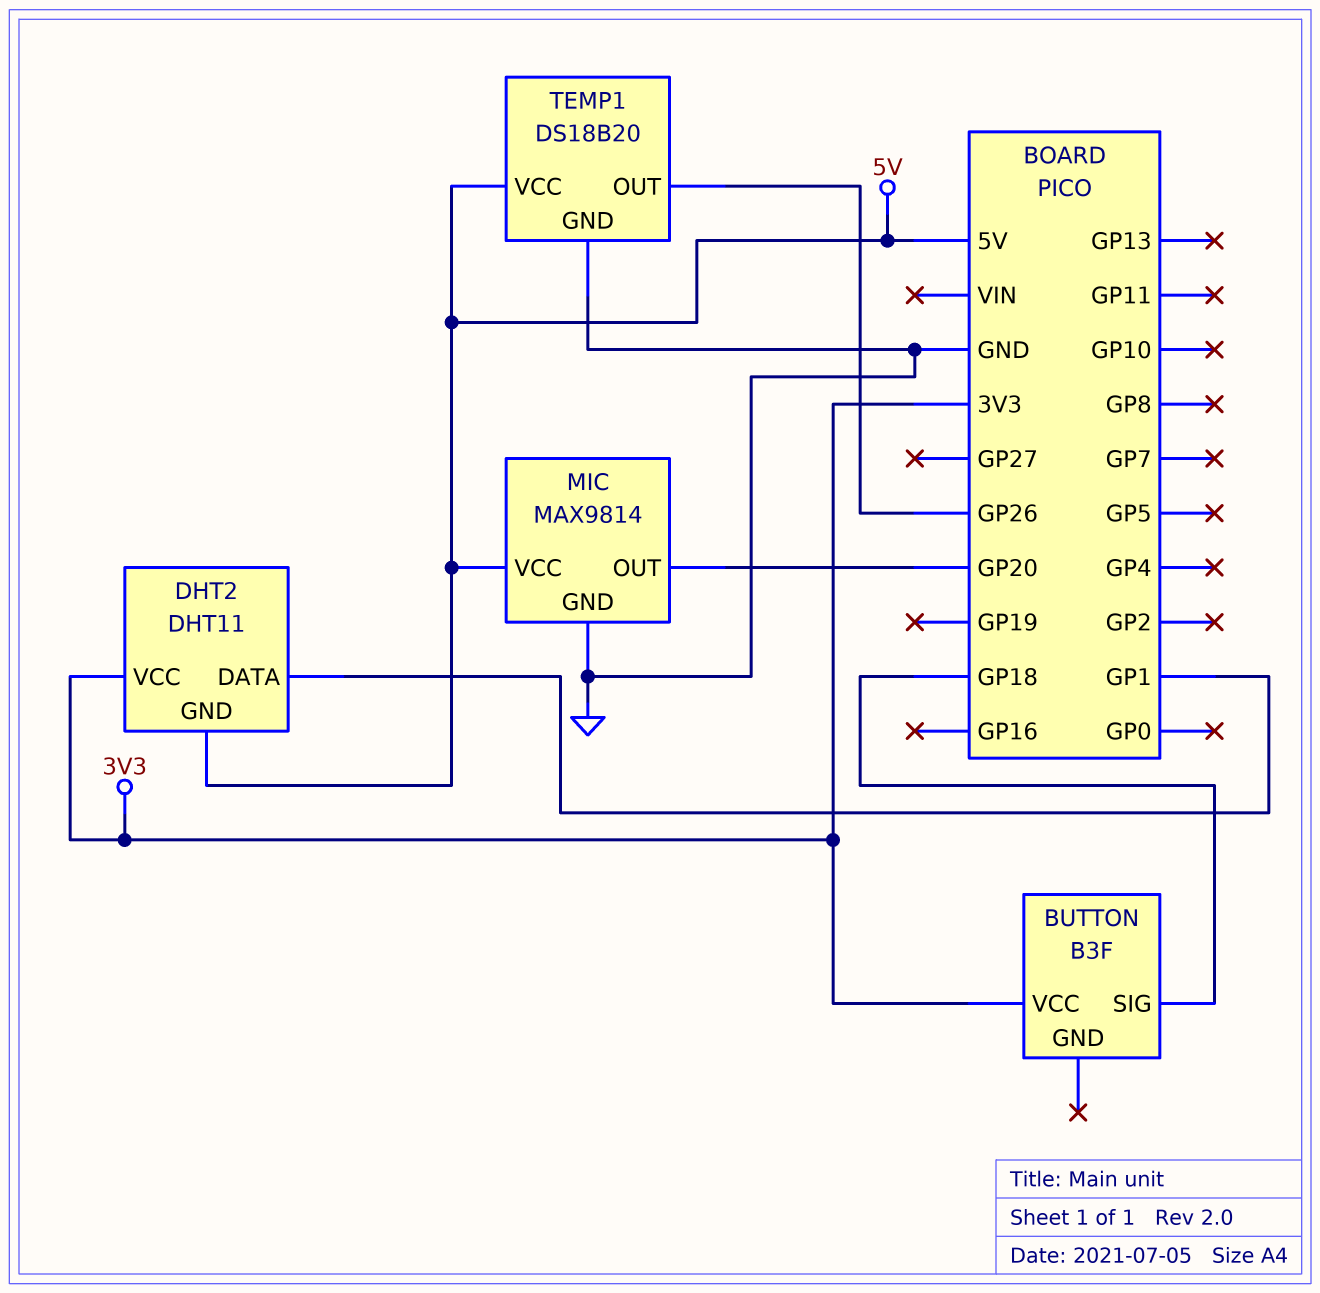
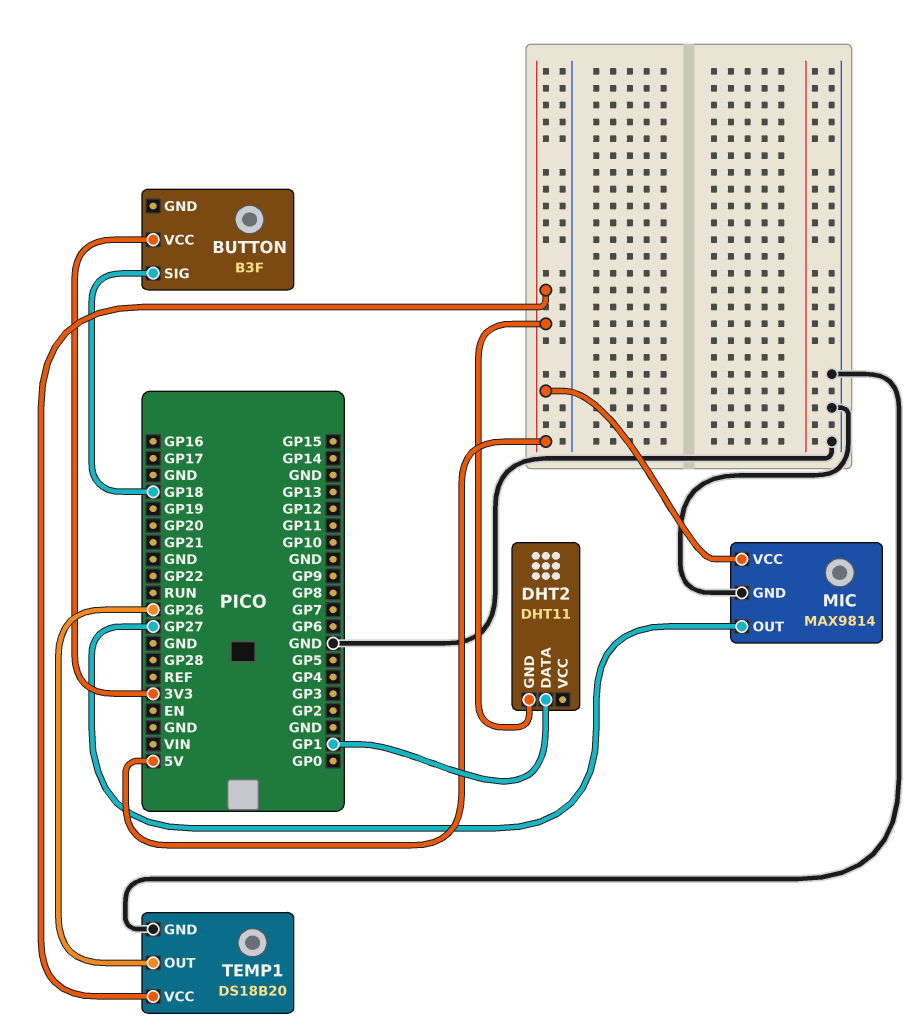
DHT2 pin VCC: 3V3 -> none
MIC pin OUT: GP20 -> GP27

